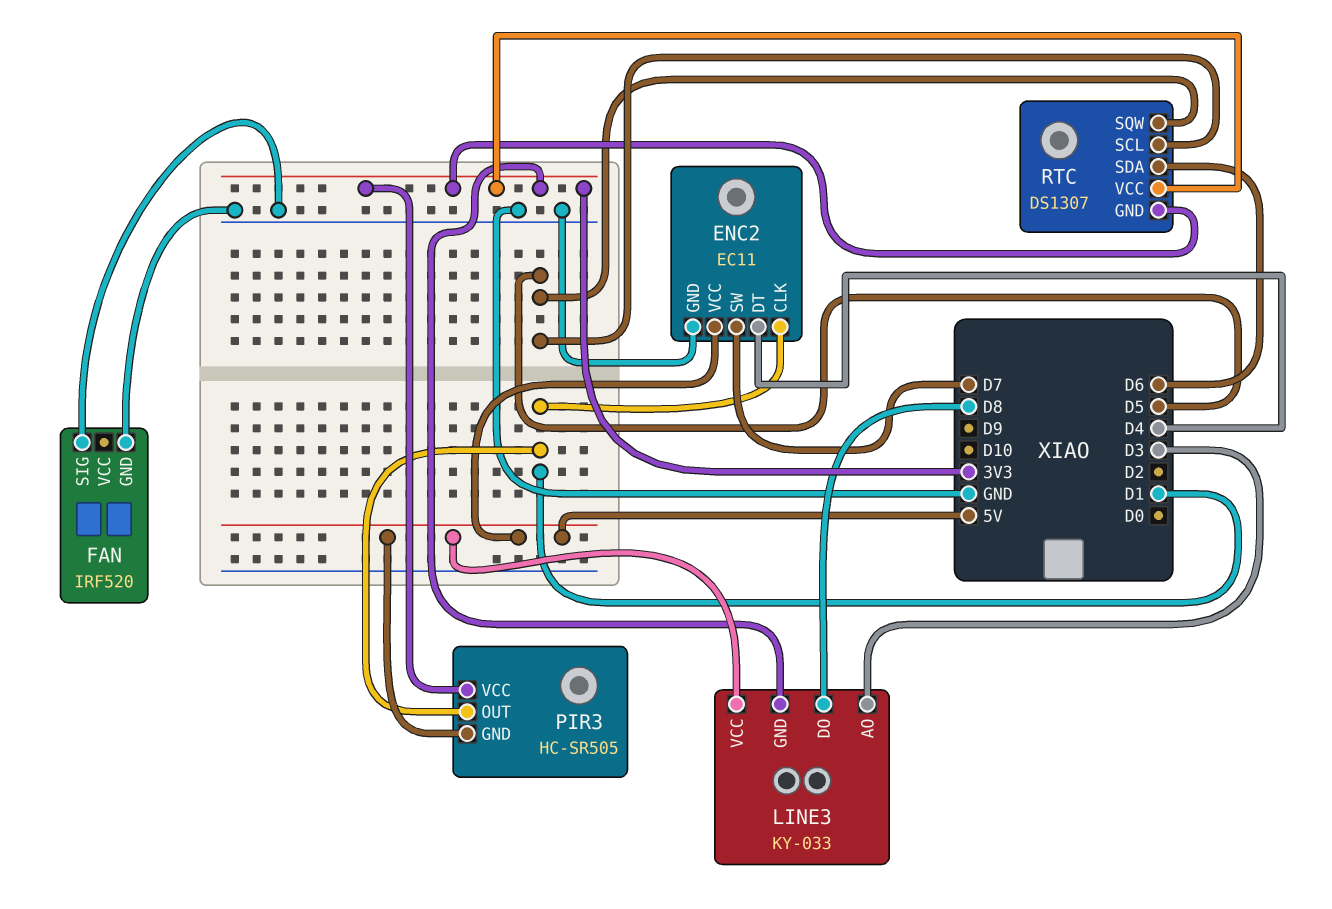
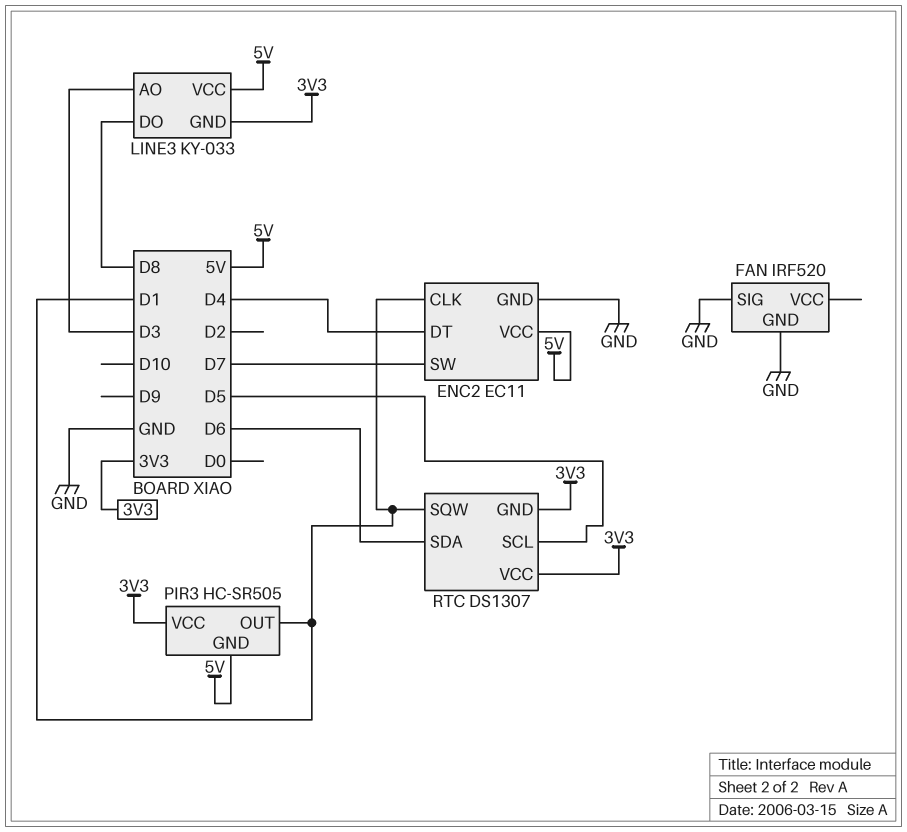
RTC pin SQW: D5 -> D1

